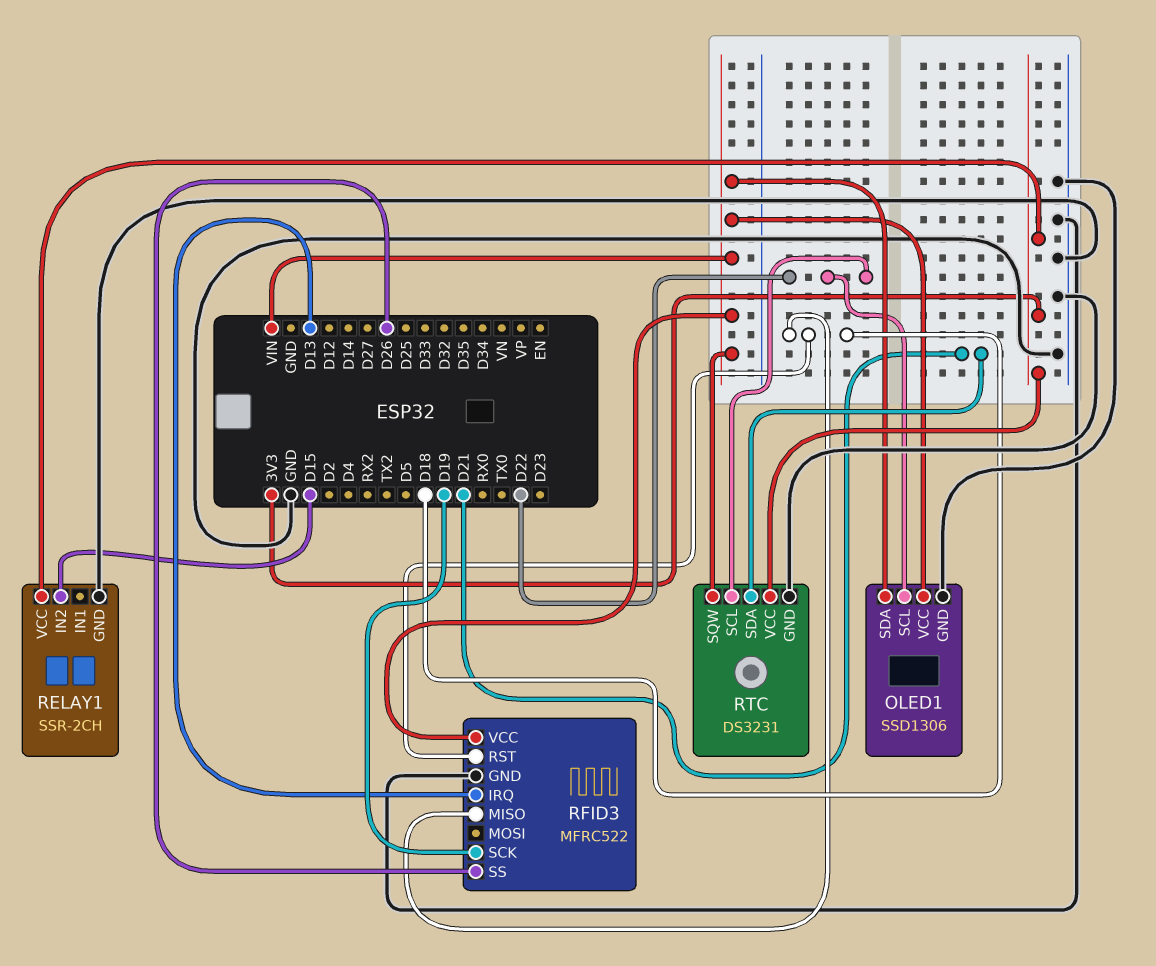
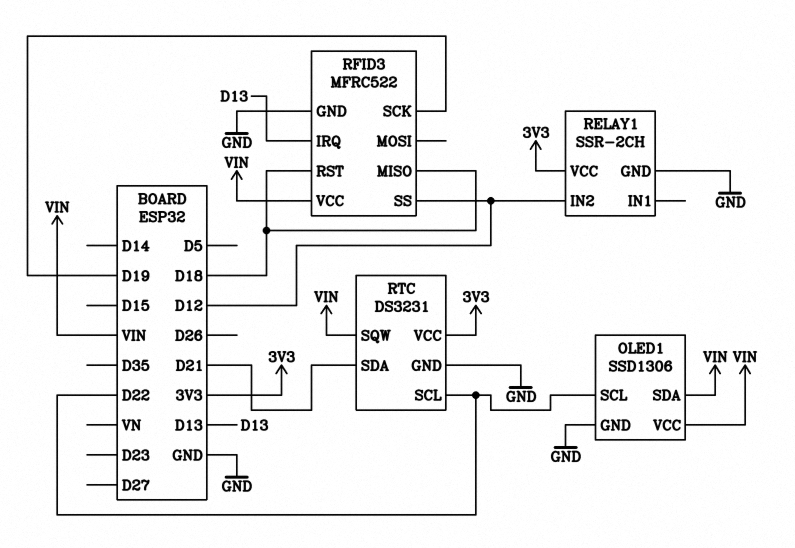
RELAY1 pin IN2: D15 -> D12
RFID3 pin SS: D26 -> D12

